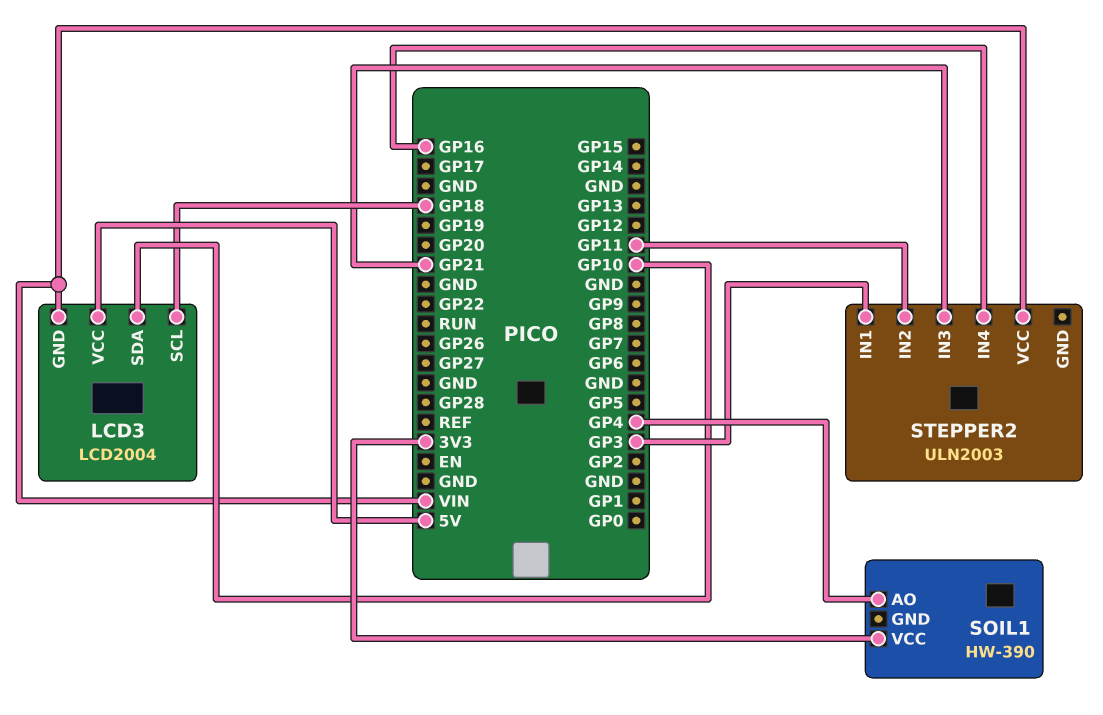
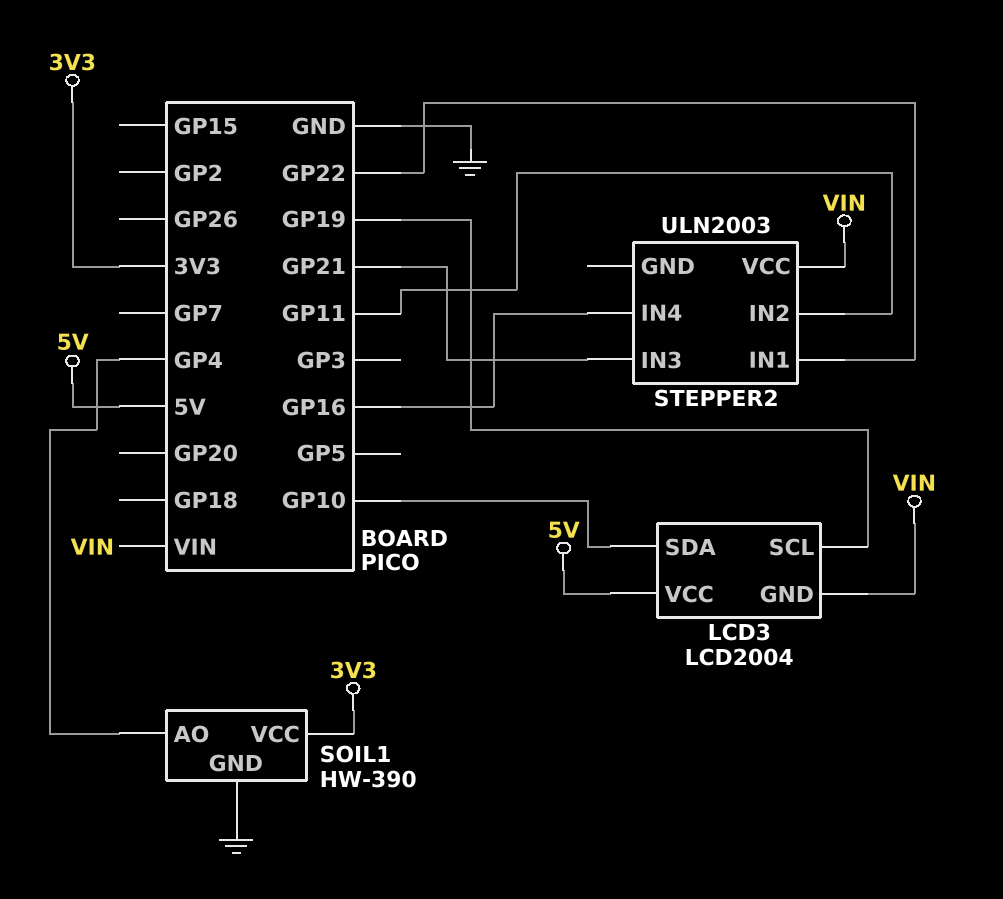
LCD3 pin SCL: GP18 -> GP19
SOIL1 pin GND: none -> GND
STEPPER2 pin IN1: GP3 -> GP22

